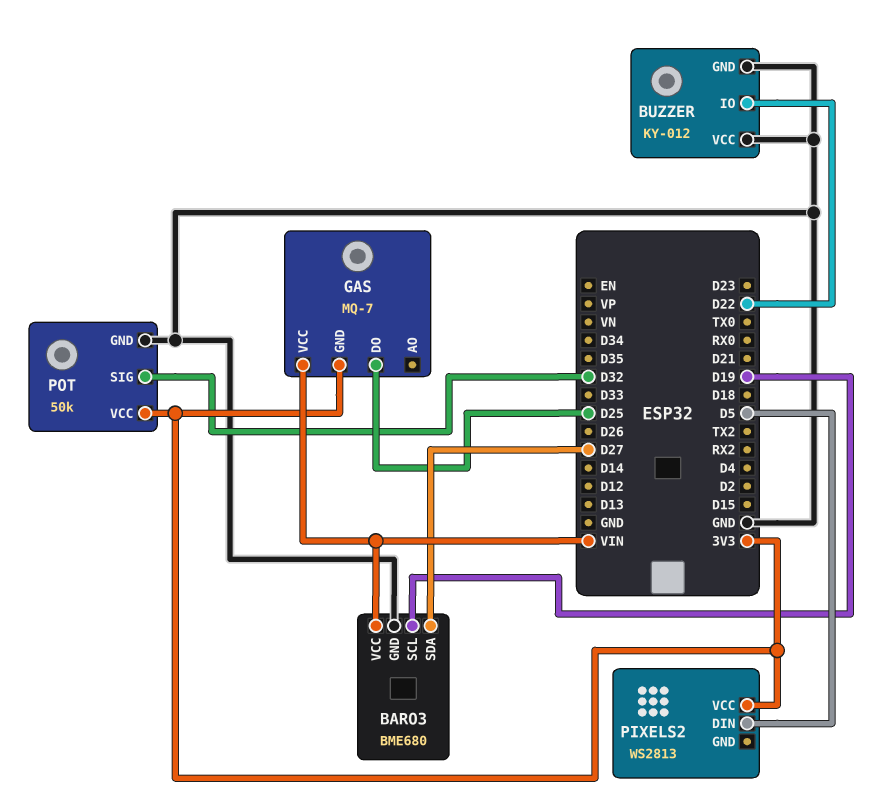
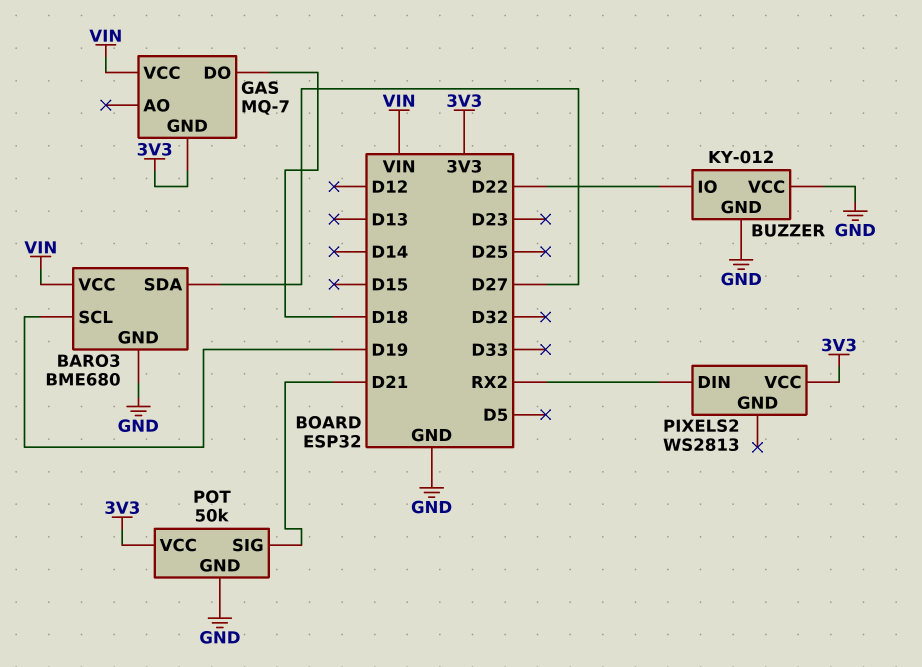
GAS pin DO: D25 -> D18
PIXELS2 pin DIN: D5 -> RX2
POT pin SIG: D32 -> D21

